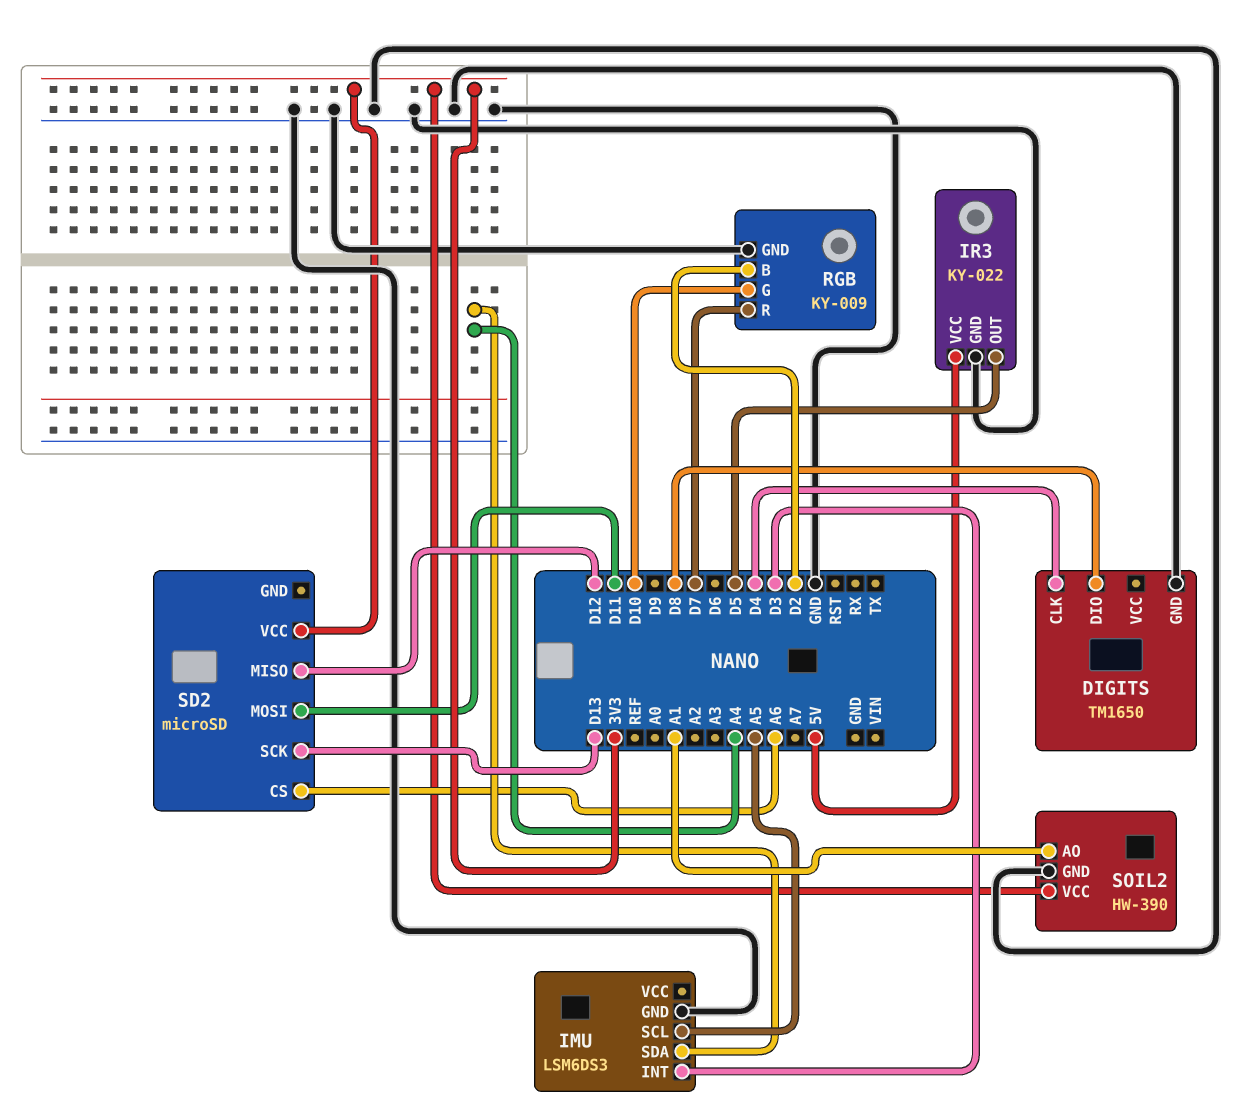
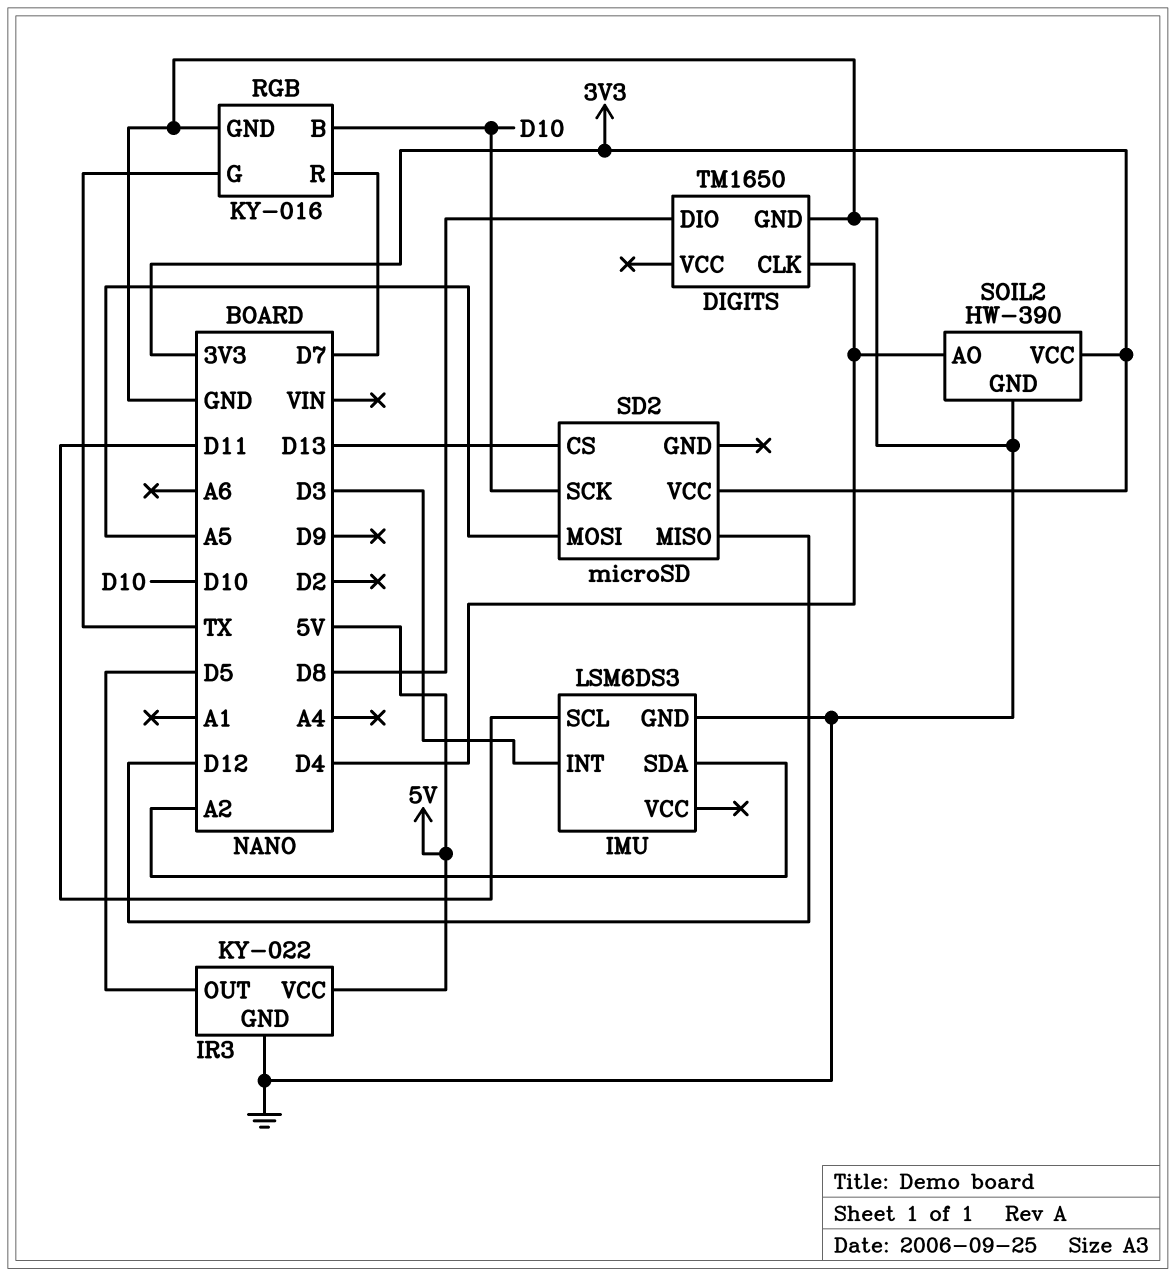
IMU pin SCL: A5 -> D11
IMU pin SDA: A4 -> A2
RGB: KY-009 -> KY-016
RGB pin B: D2 -> D10
RGB pin G: D10 -> TX
SD2 pin CS: A6 -> D13
SD2 pin MOSI: D11 -> A5
SD2 pin SCK: D13 -> D10
SOIL2 pin AO: A1 -> D4

